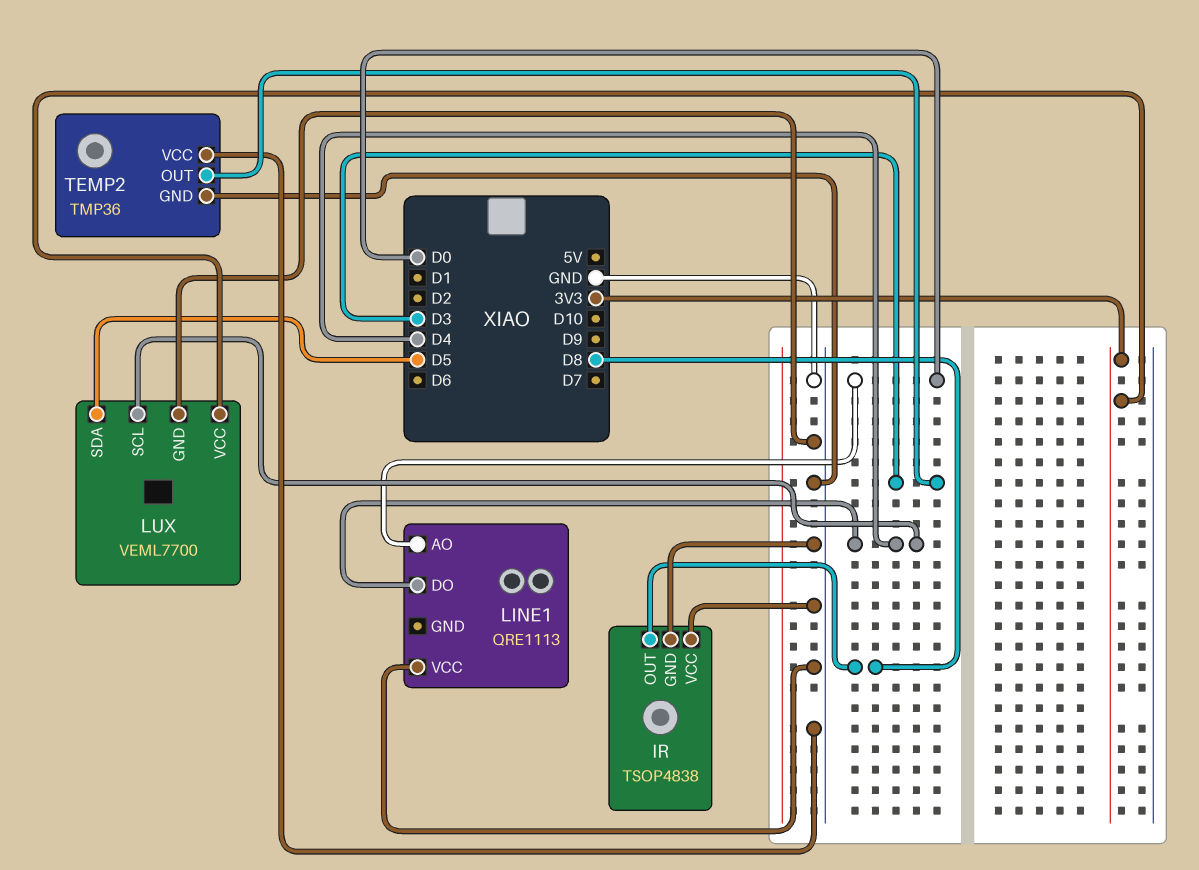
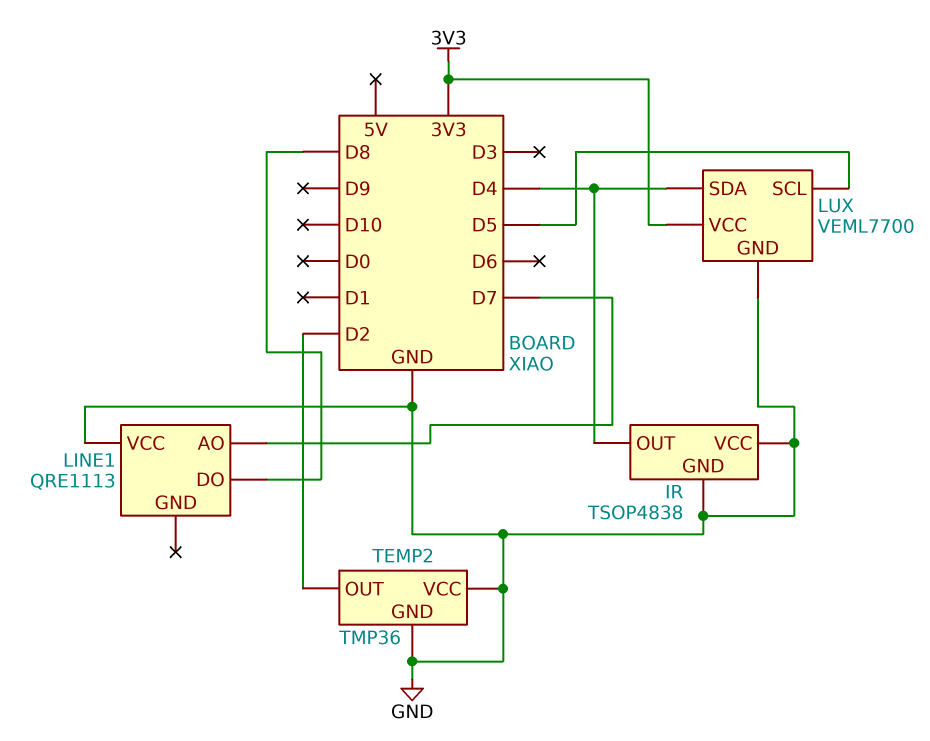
IR pin OUT: D8 -> D4
LINE1 pin AO: D0 -> D7
LINE1 pin DO: D4 -> D8
LUX pin SCL: D4 -> D5
LUX pin SDA: D5 -> D4
TEMP2 pin OUT: D3 -> D2

